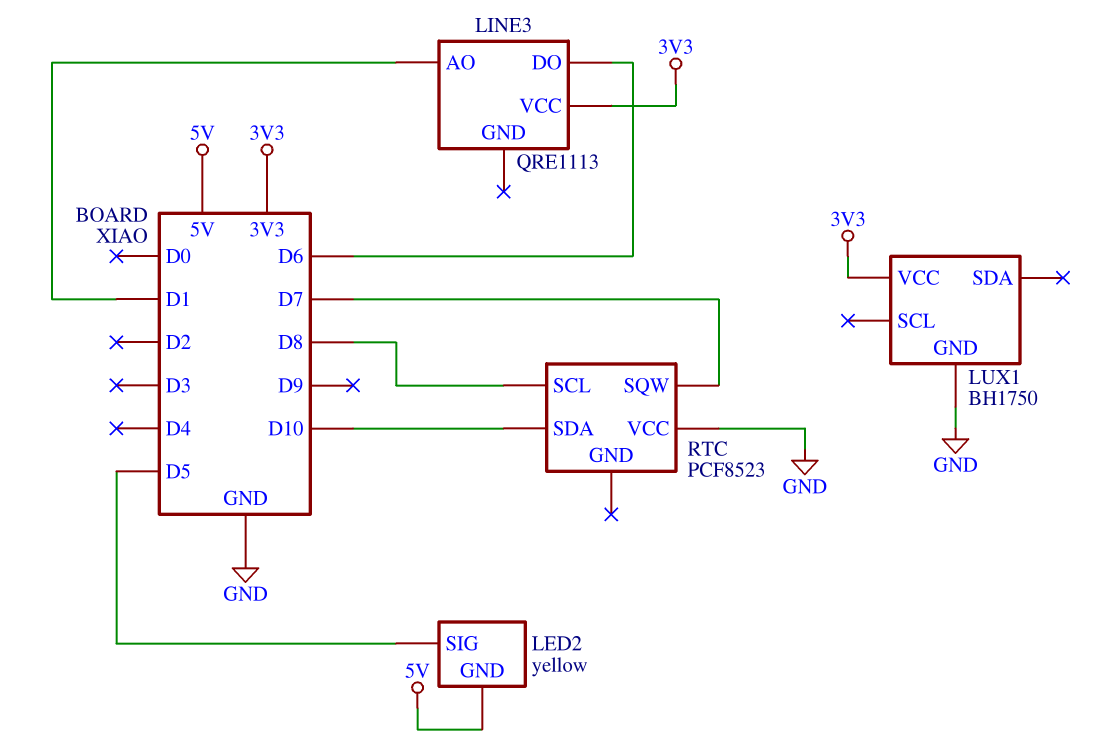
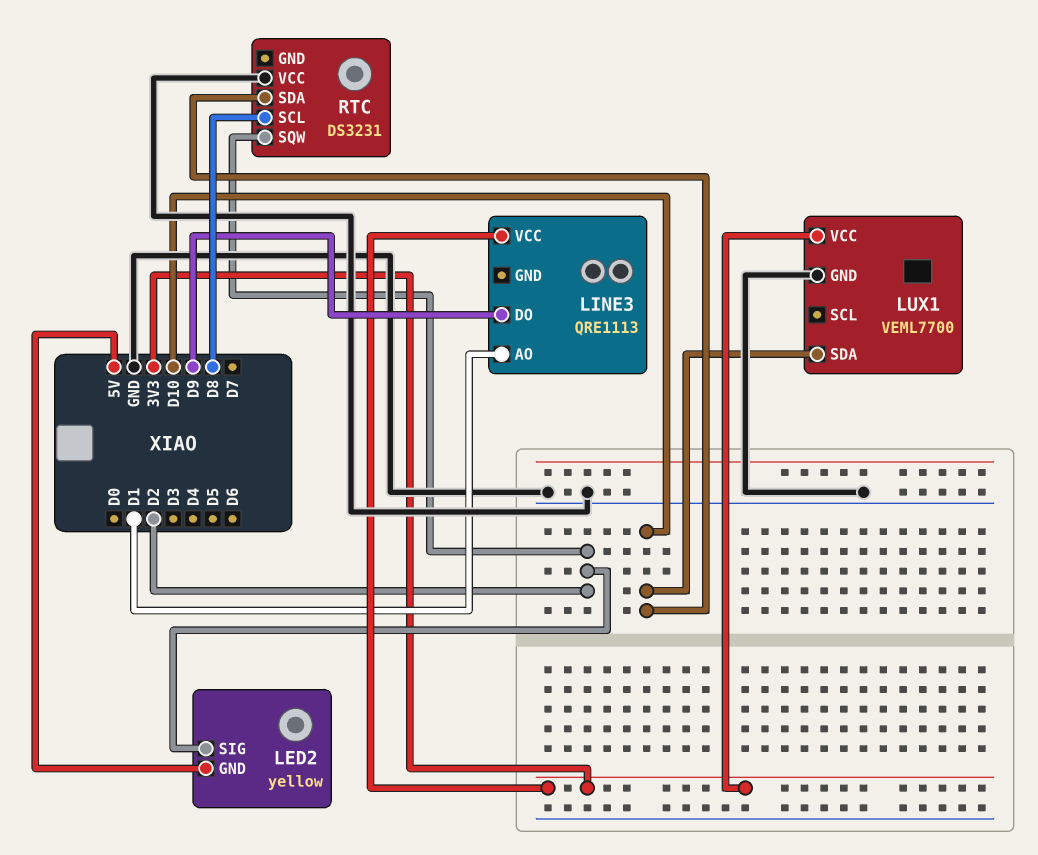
LED2 pin SIG: D5 -> D2
LINE3 pin DO: D6 -> D9
LUX1: BH1750 -> VEML7700
LUX1 pin SDA: none -> D10
RTC: PCF8523 -> DS3231
RTC pin SQW: D7 -> D2

